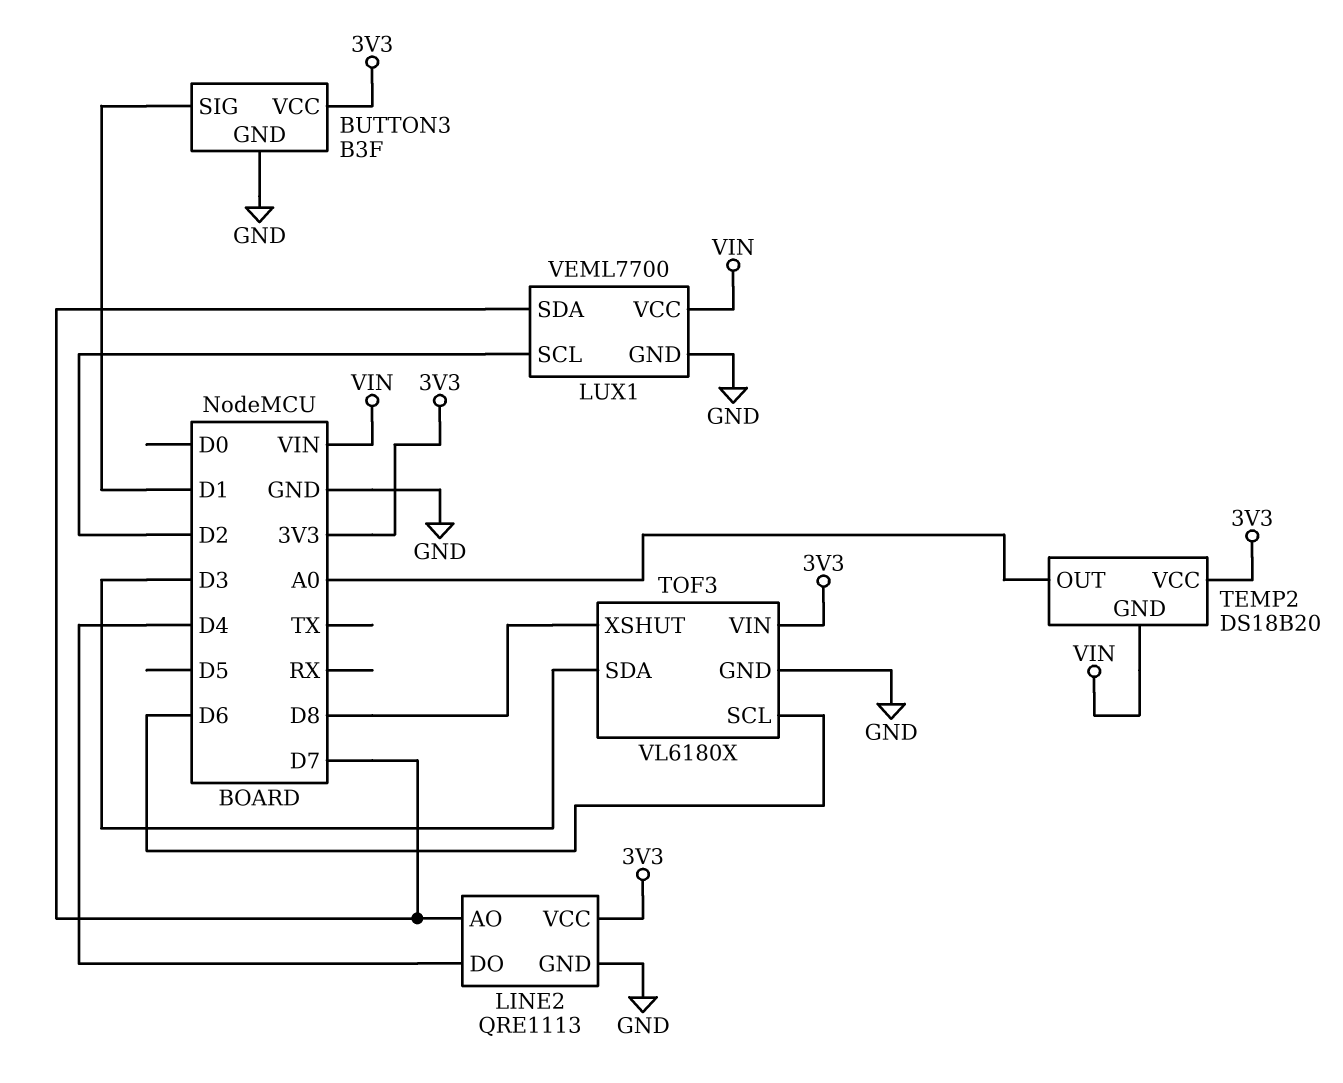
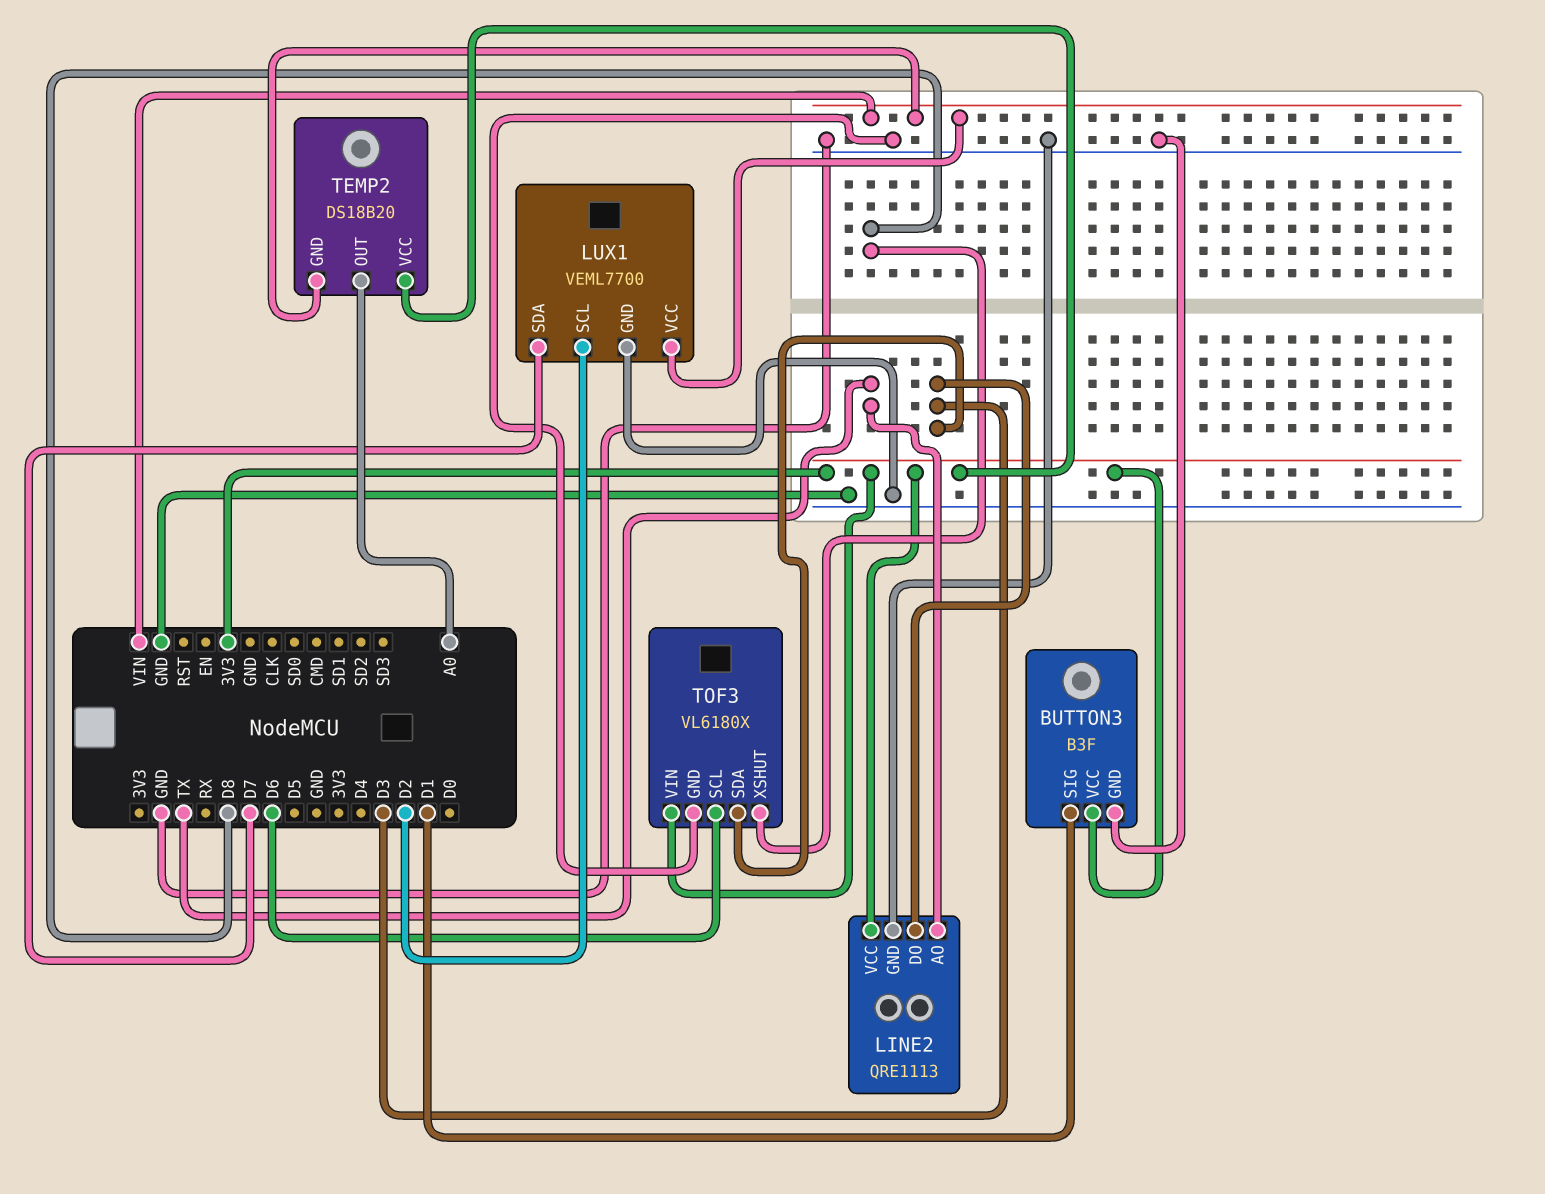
LINE2 pin AO: D7 -> TX
LINE2 pin DO: D4 -> D3

